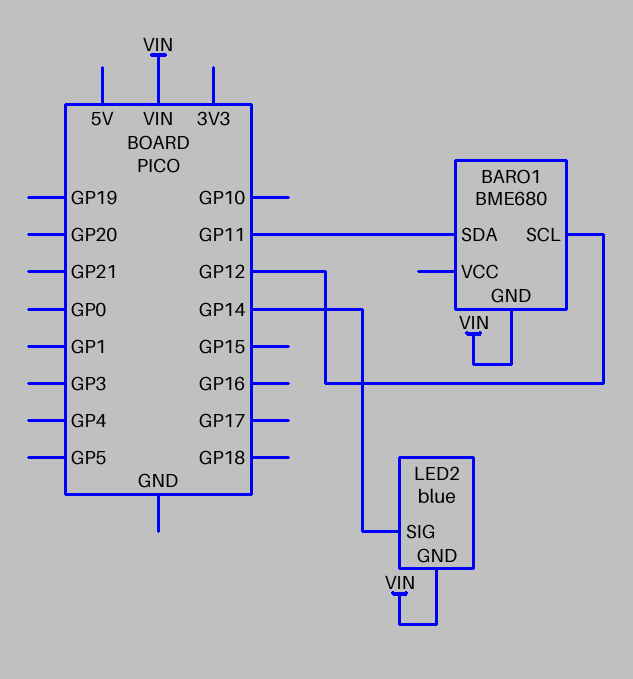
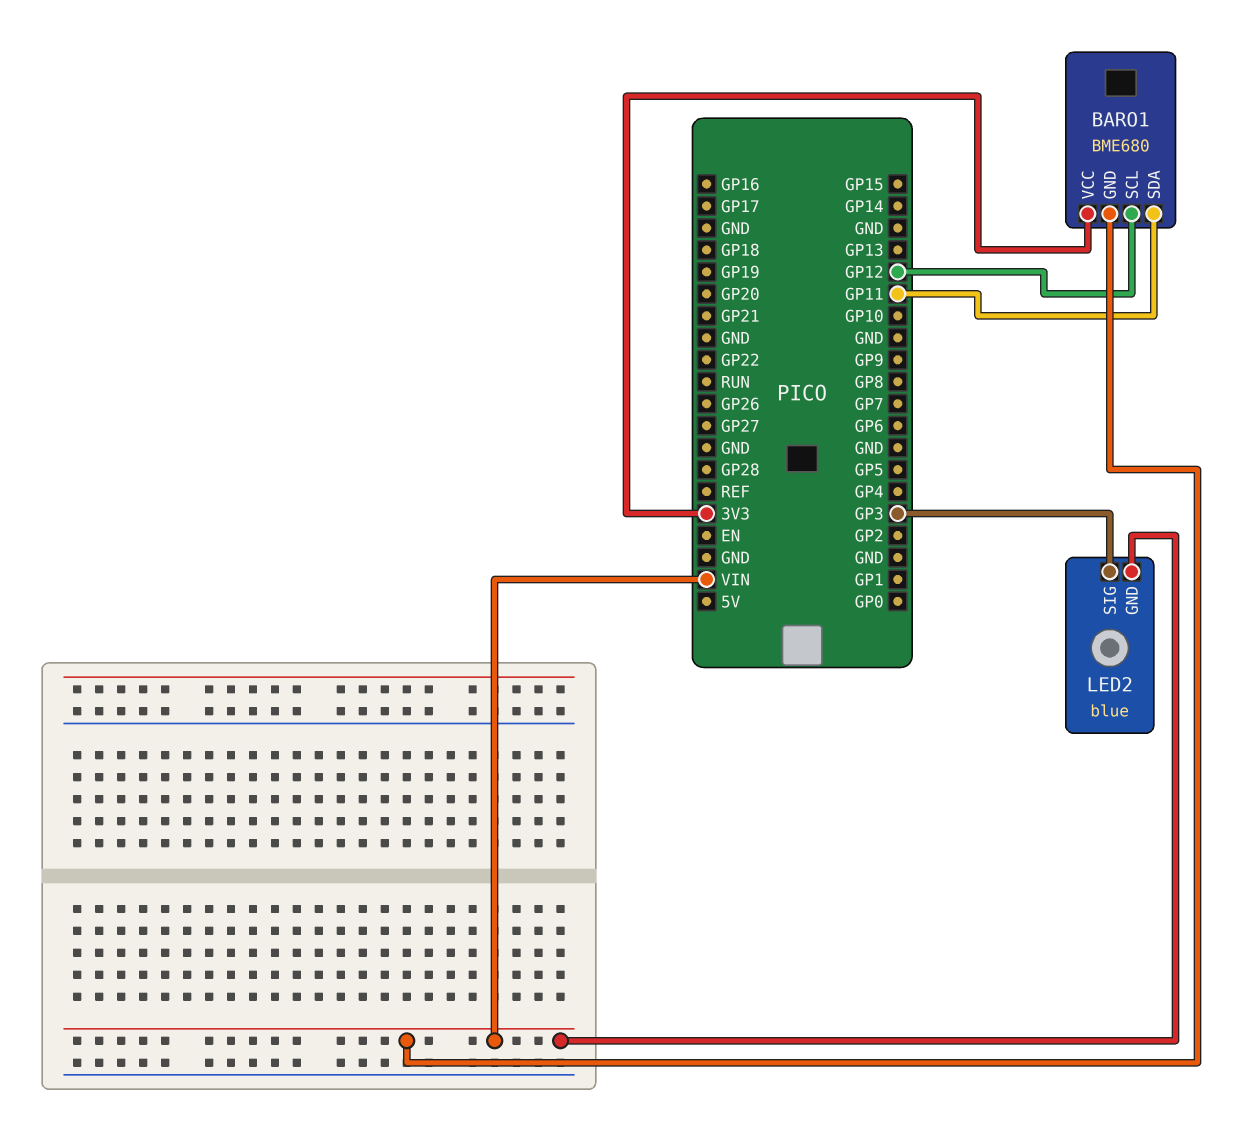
BARO1 pin VCC: none -> 3V3
LED2 pin SIG: GP14 -> GP3

